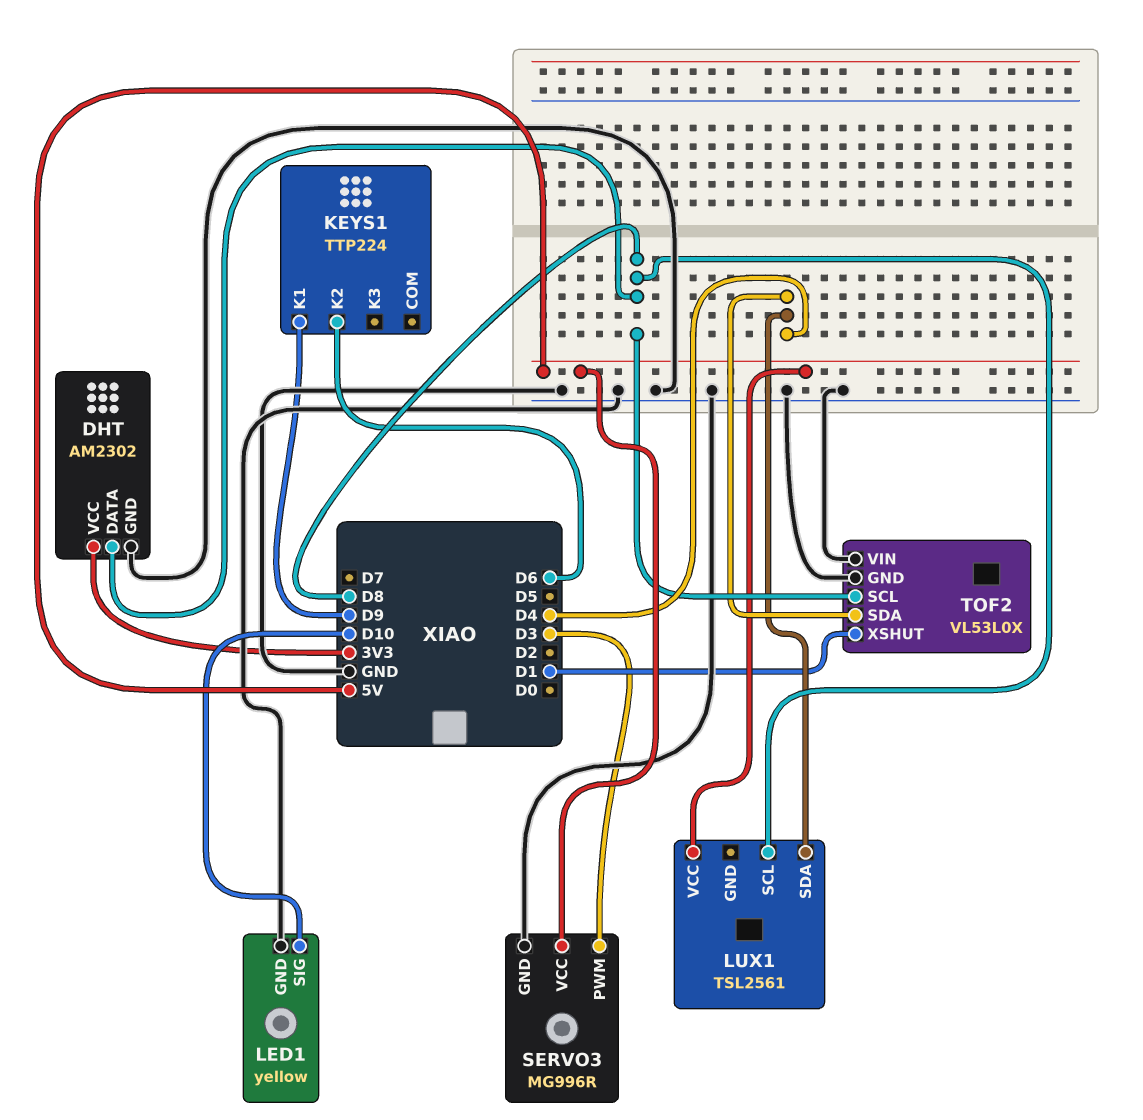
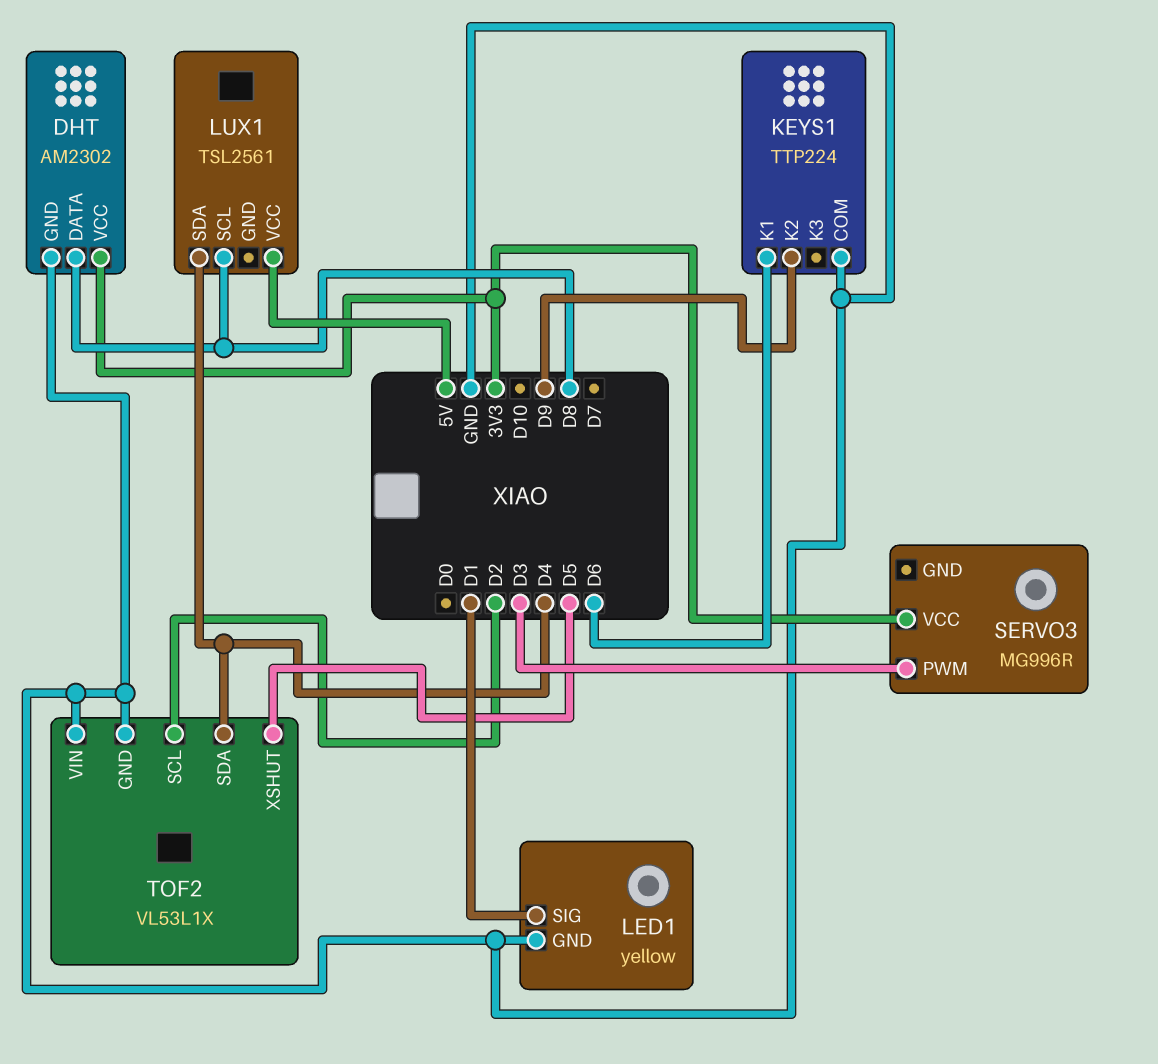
KEYS1 pin COM: none -> GND
KEYS1 pin K1: D9 -> D6
KEYS1 pin K2: D6 -> D9
LED1 pin SIG: D10 -> D1
SERVO3 pin GND: GND -> none
SERVO3 pin VCC: 5V -> 3V3
TOF2: VL53L0X -> VL53L1X
TOF2 pin SCL: D8 -> D2
TOF2 pin XSHUT: D1 -> D5

